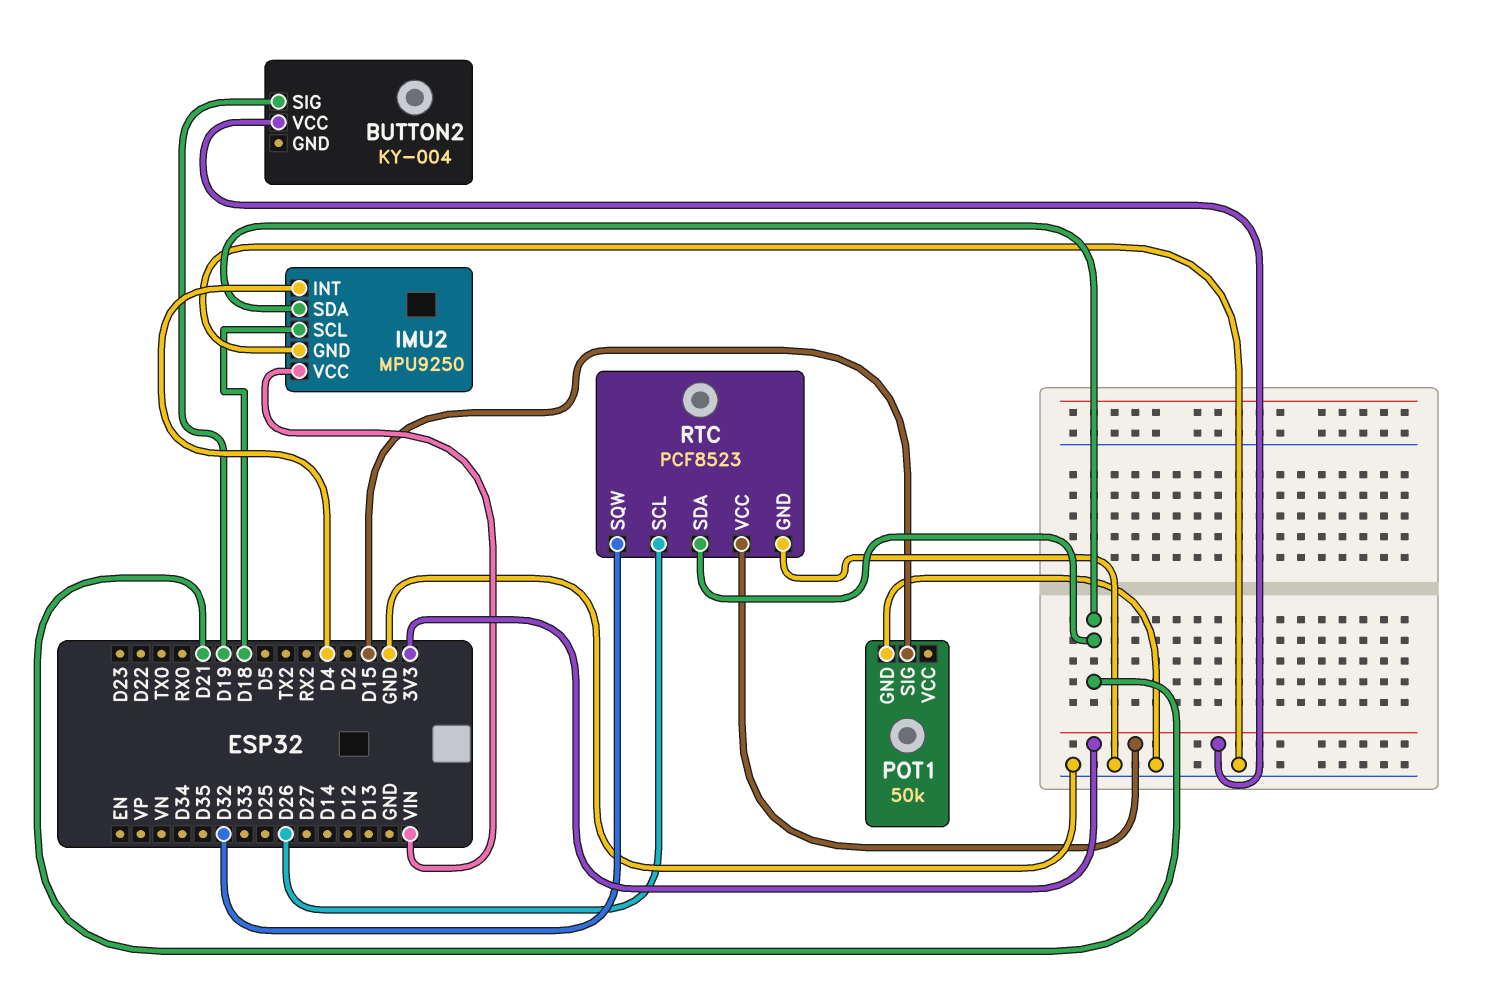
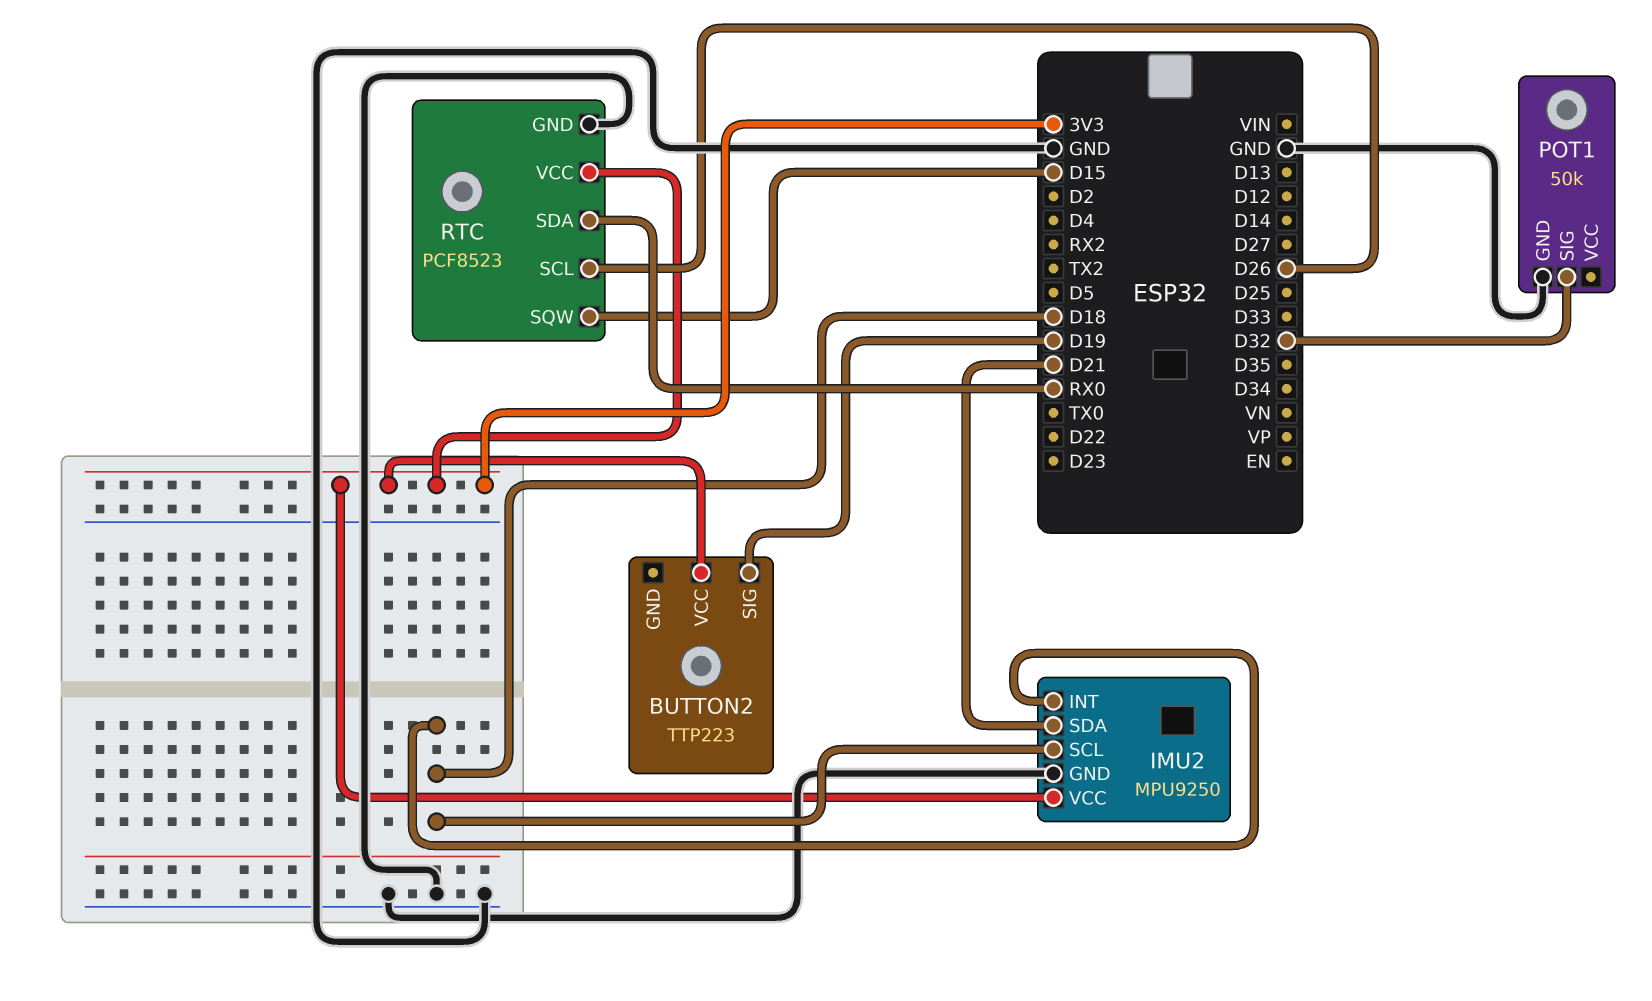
BUTTON2: KY-004 -> TTP223
IMU2 pin INT: D4 -> D18
IMU2 pin VCC: VIN -> 3V3
POT1 pin SIG: D15 -> D32
RTC pin SDA: D21 -> RX0
RTC pin SQW: D32 -> D15

